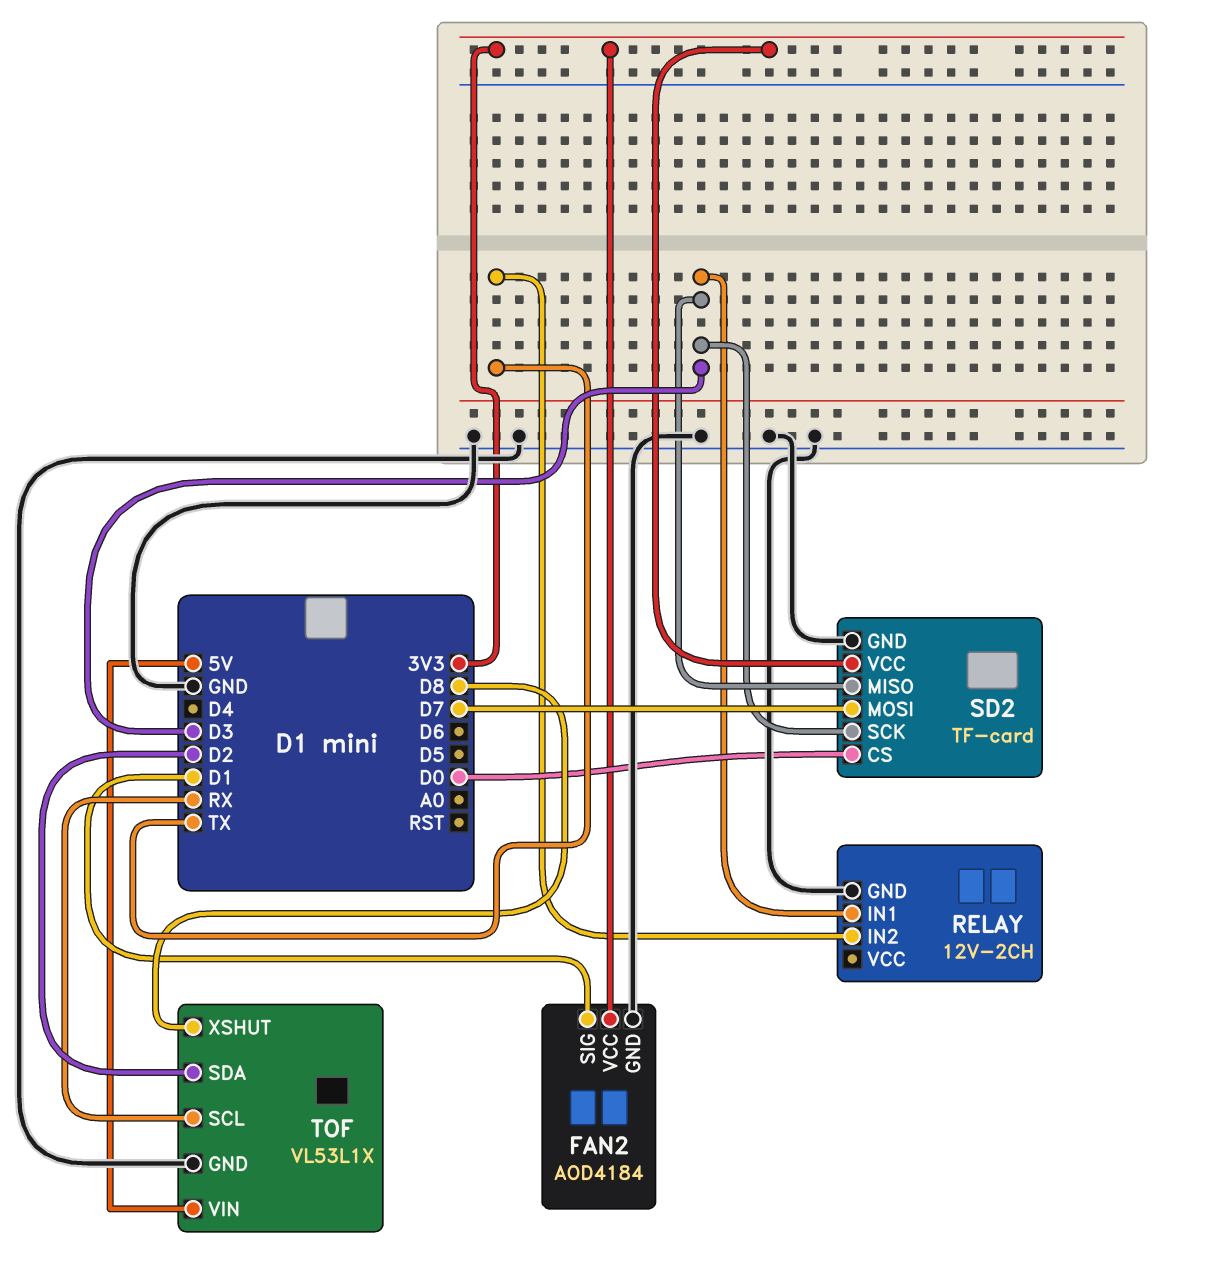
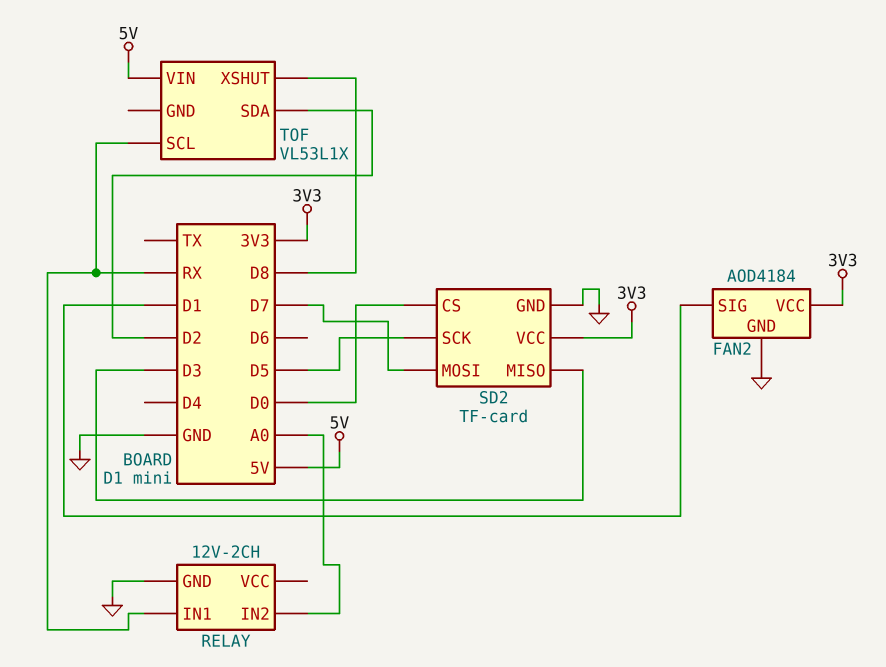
RELAY pin IN1: D3 -> RX
RELAY pin IN2: TX -> A0
SD2 pin SCK: D3 -> D5
TOF pin GND: GND -> none

